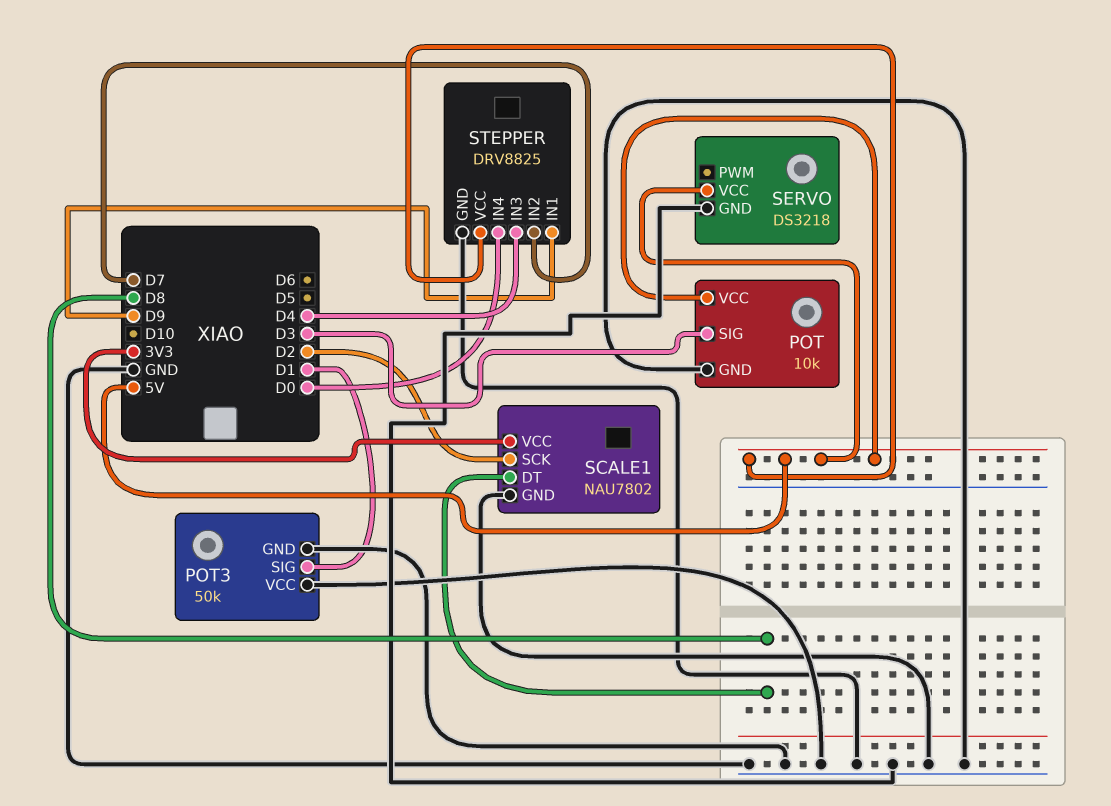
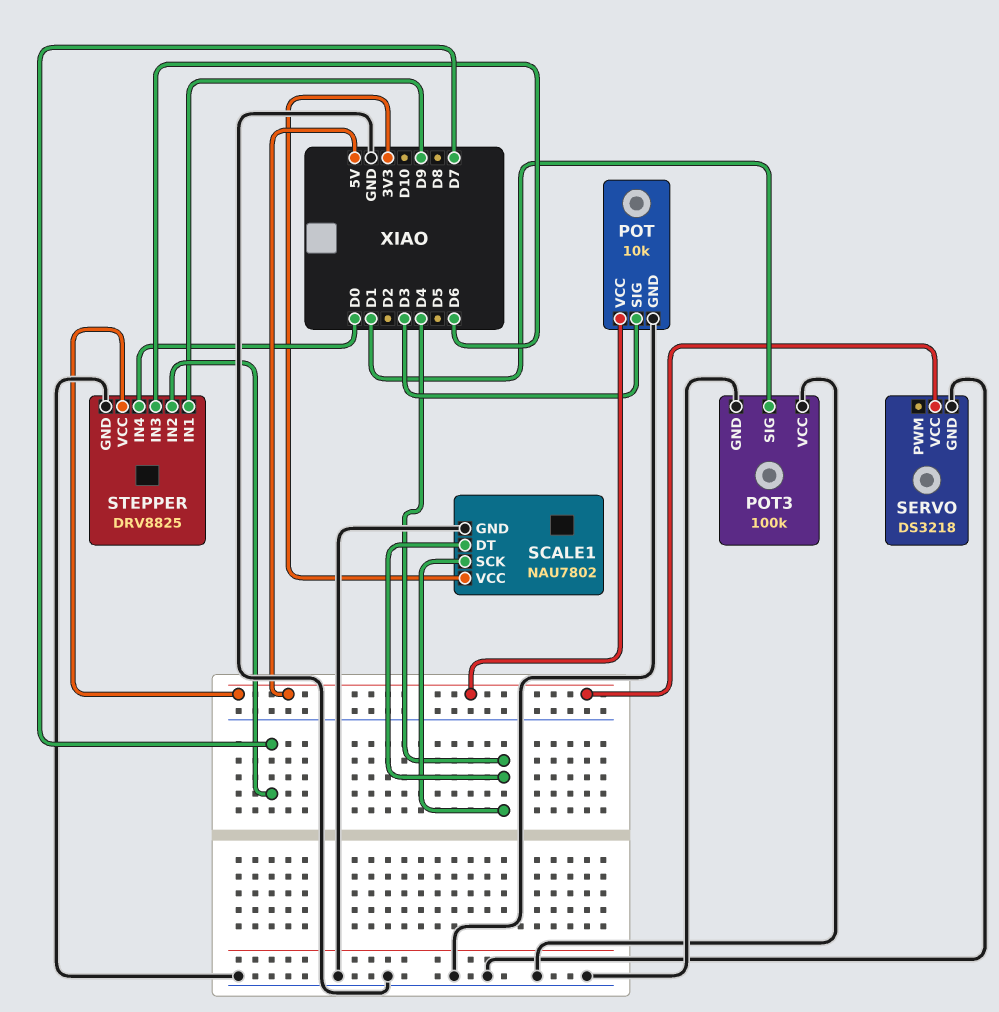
POT3: 50k -> 100k
SCALE1 pin DT: D8 -> D4
SCALE1 pin SCK: D2 -> D4
STEPPER pin IN3: D4 -> D6

